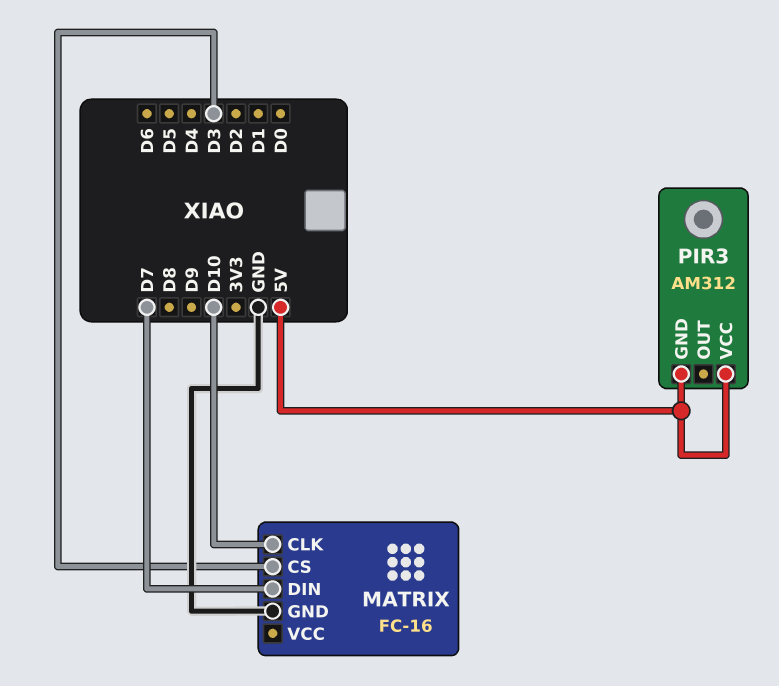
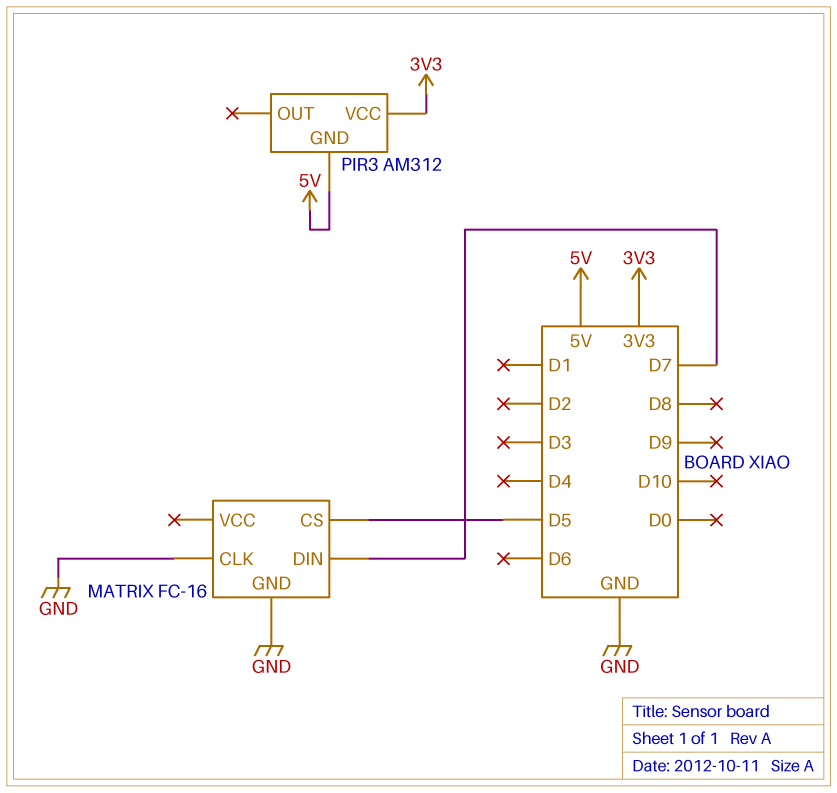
MATRIX pin CLK: D10 -> GND
MATRIX pin CS: D3 -> D5
PIR3 pin VCC: 5V -> 3V3

